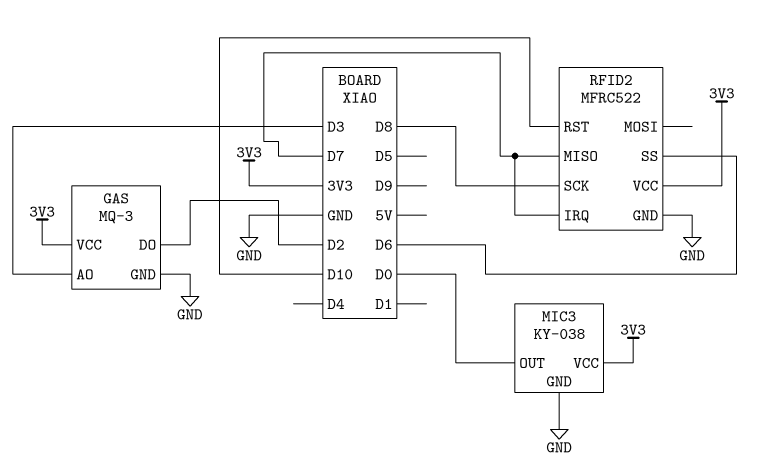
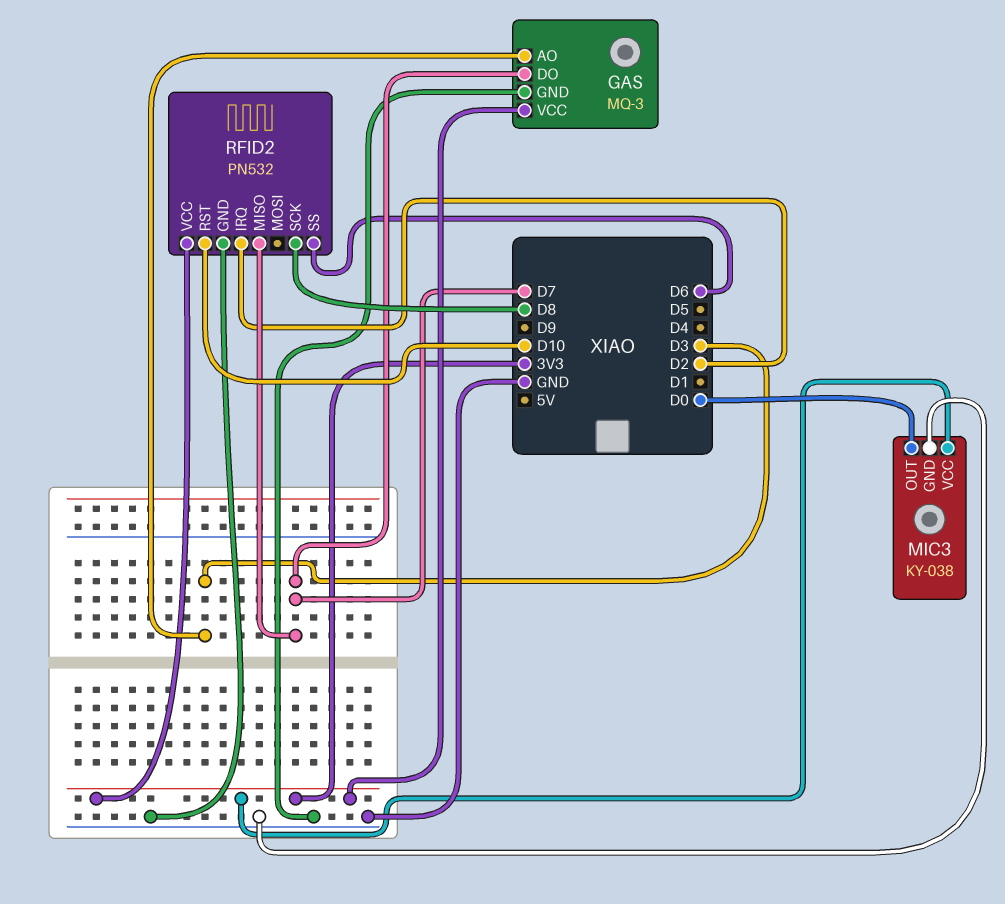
GAS pin DO: D2 -> D7
RFID2: MFRC522 -> PN532
RFID2 pin IRQ: D7 -> D2

